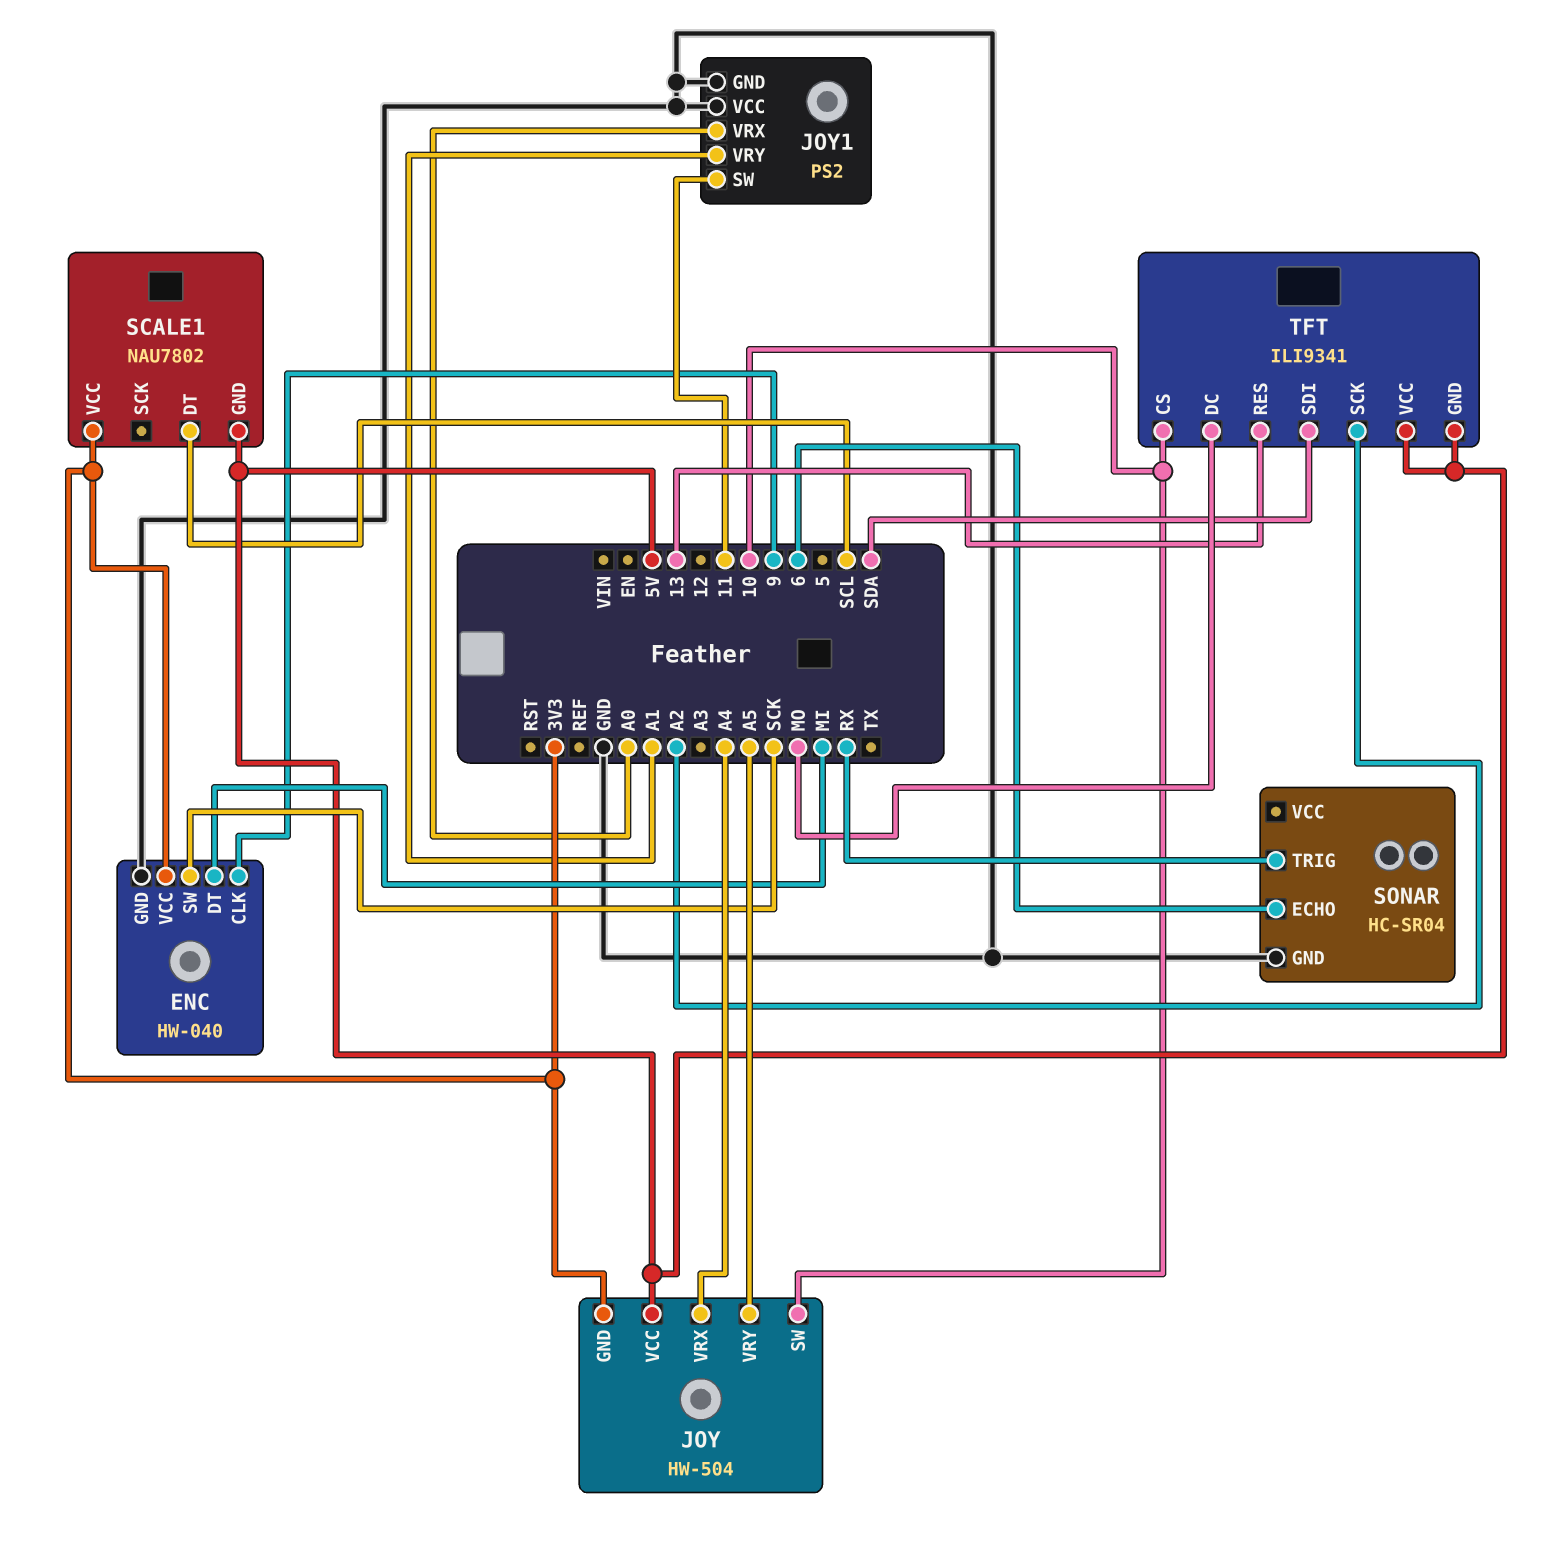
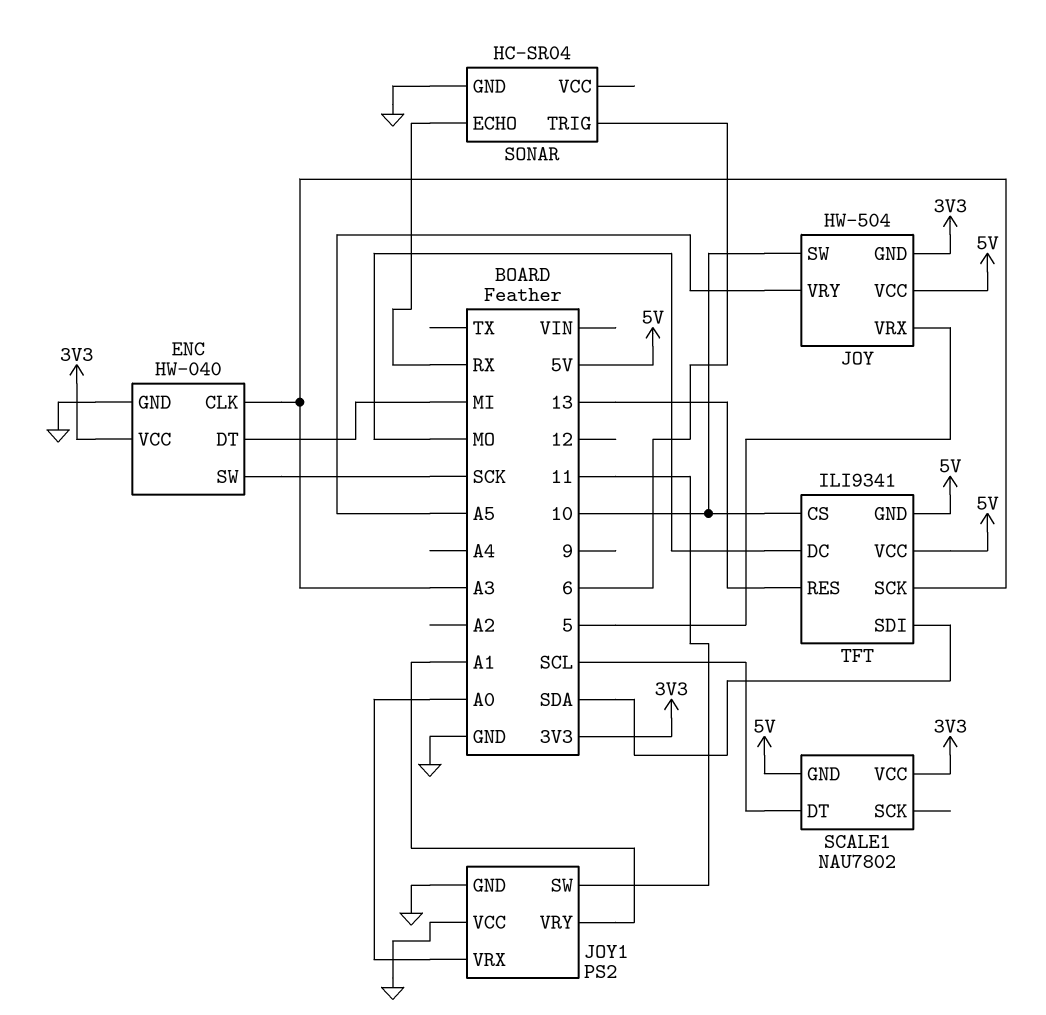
ENC pin CLK: 9 -> A3
JOY pin VRX: A4 -> 5
SONAR pin ECHO: 6 -> RX
SONAR pin TRIG: RX -> 6
TFT pin SCK: A2 -> A3

